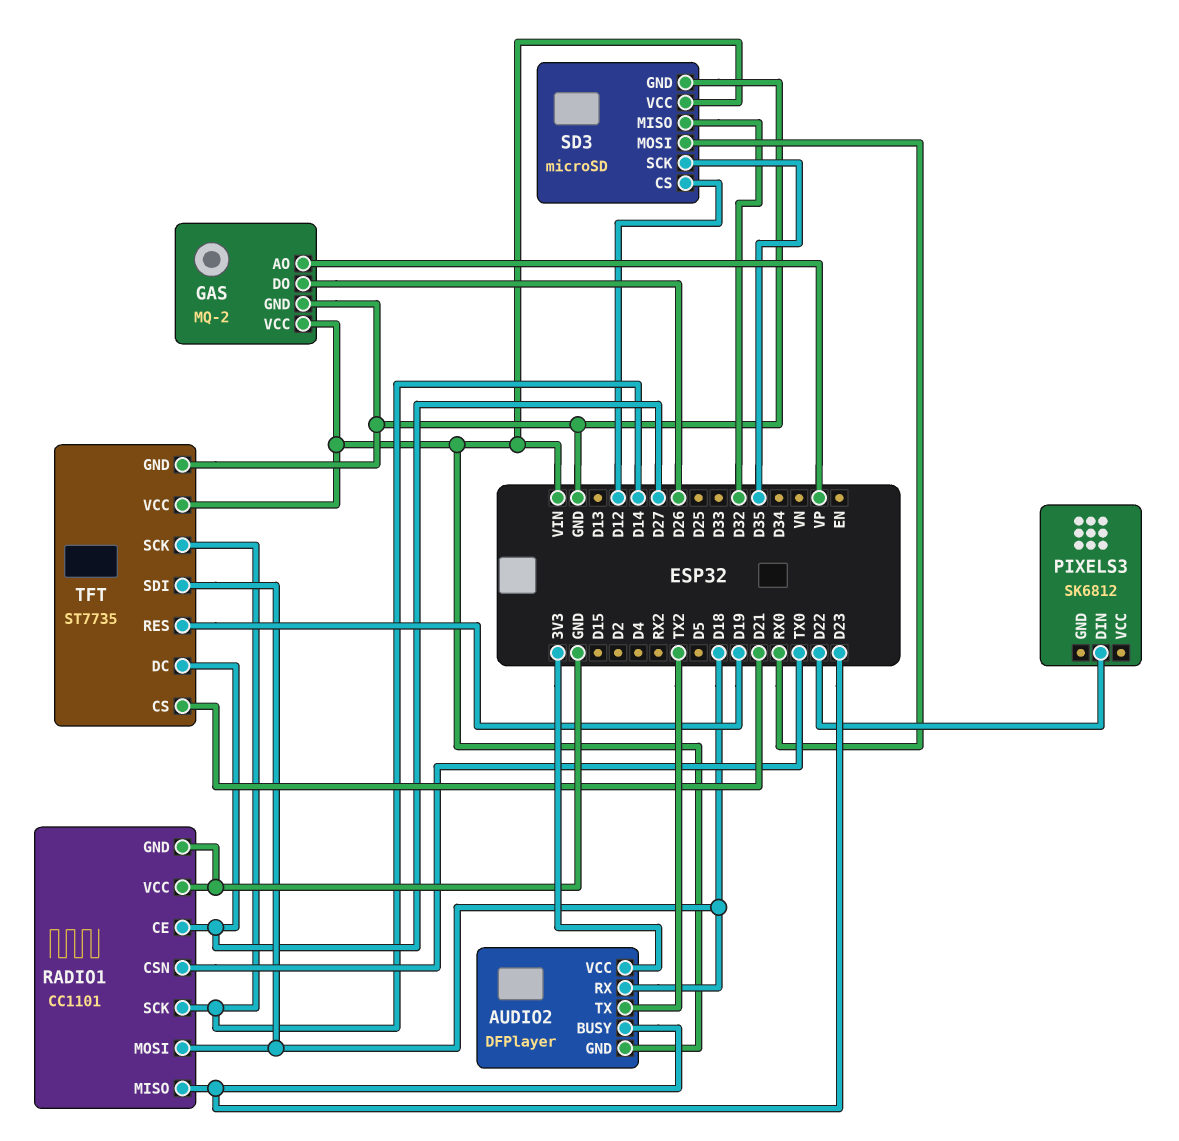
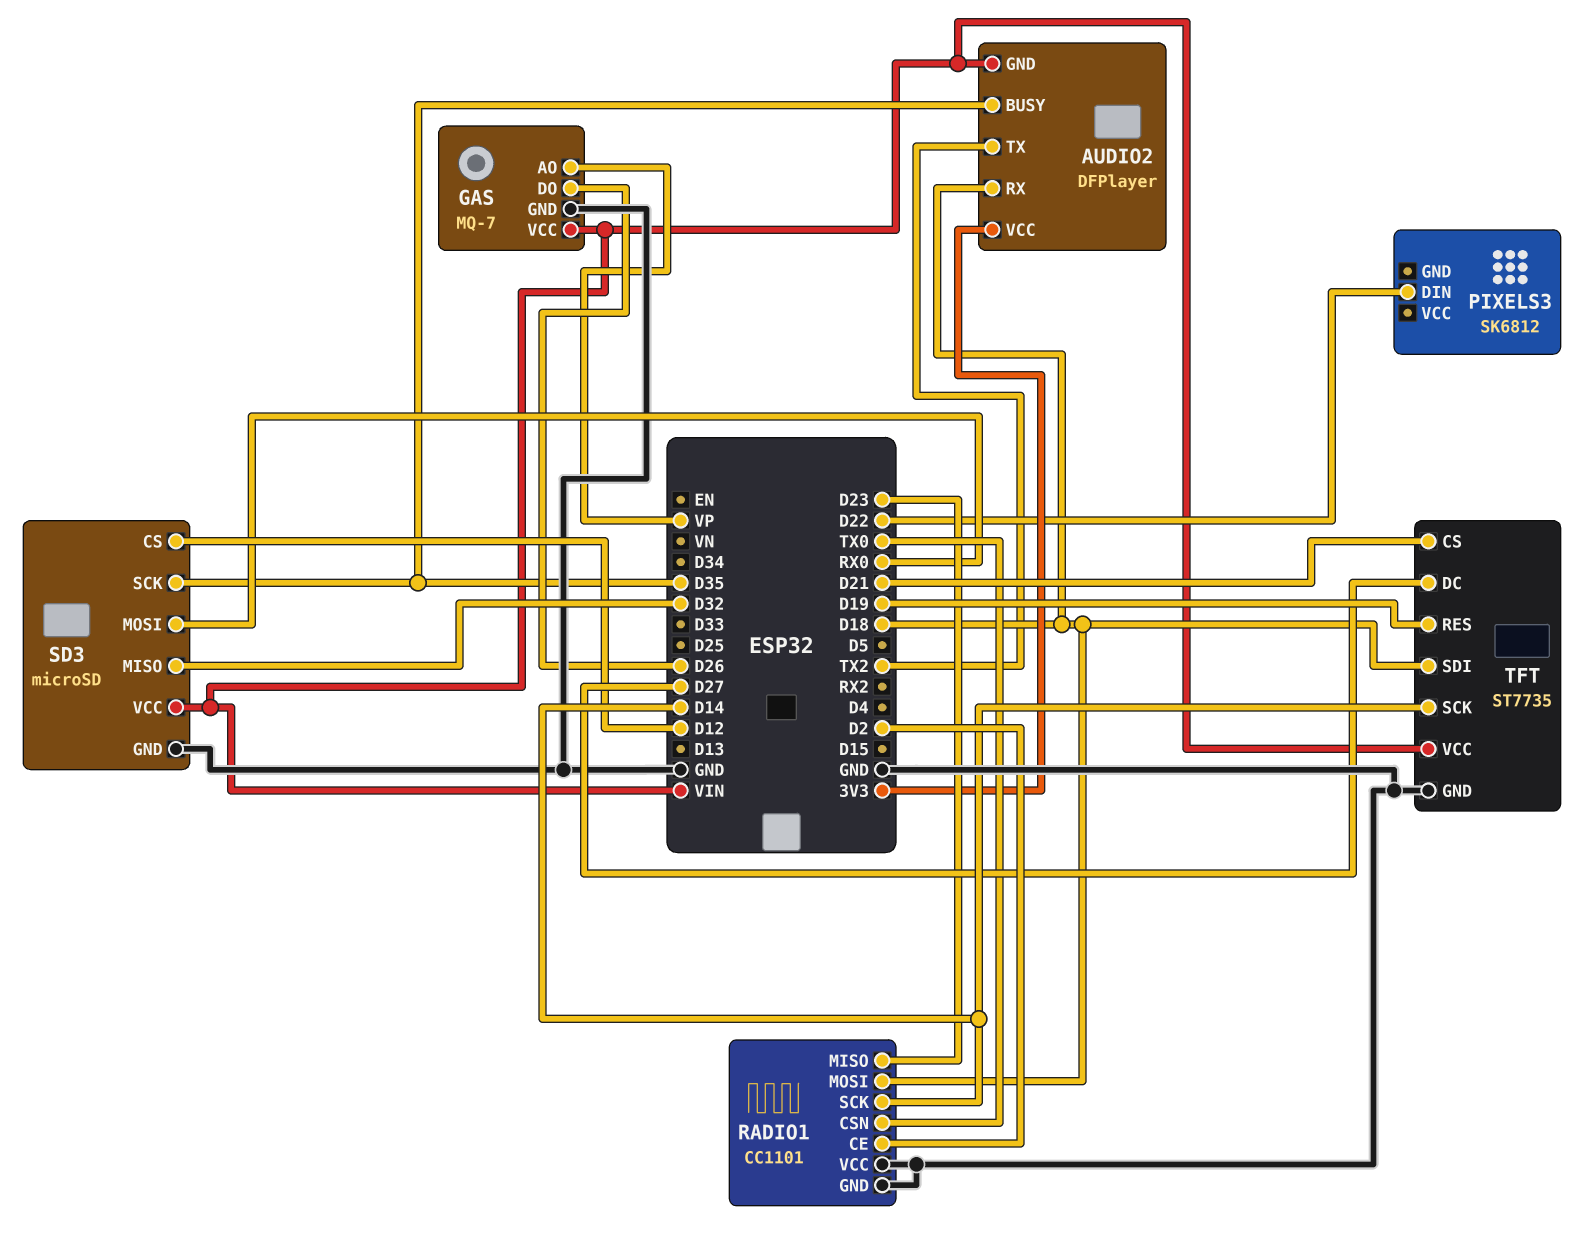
AUDIO2 pin BUSY: D23 -> D35
GAS: MQ-2 -> MQ-7
RADIO1 pin CE: D27 -> D2

